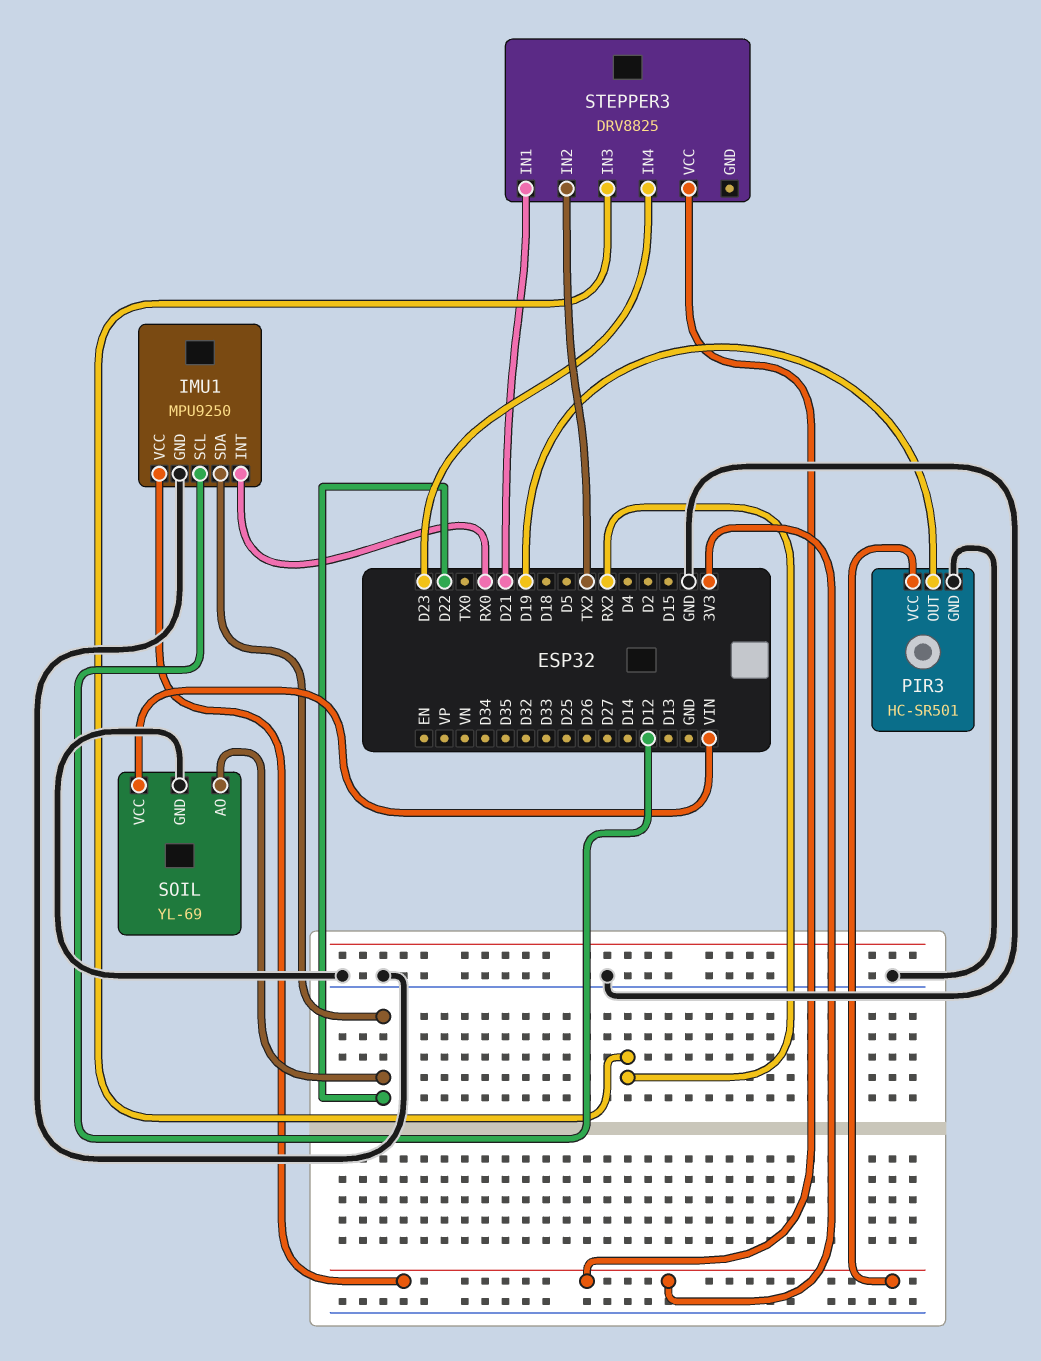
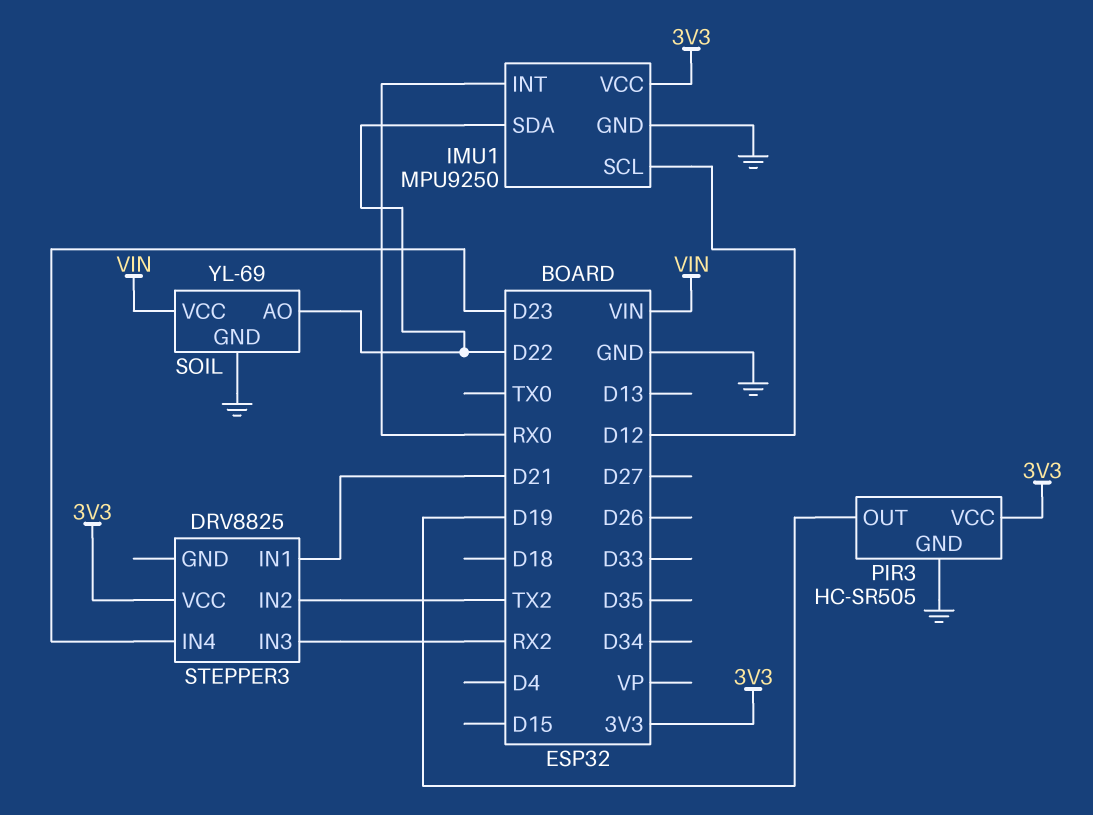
PIR3: HC-SR501 -> HC-SR505

